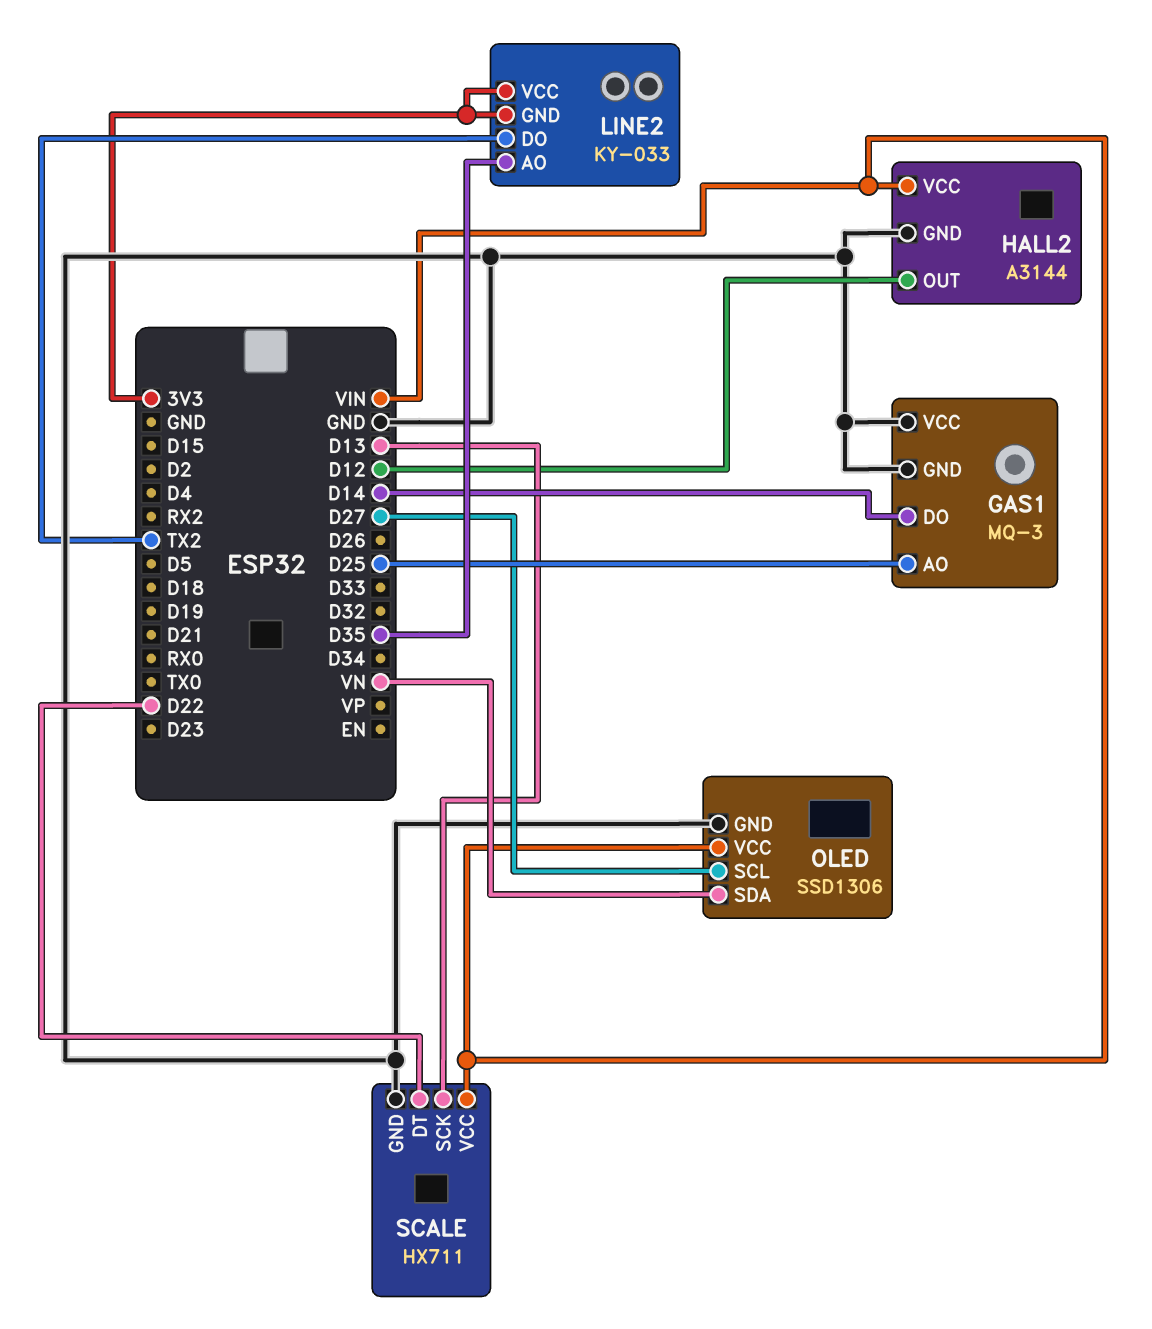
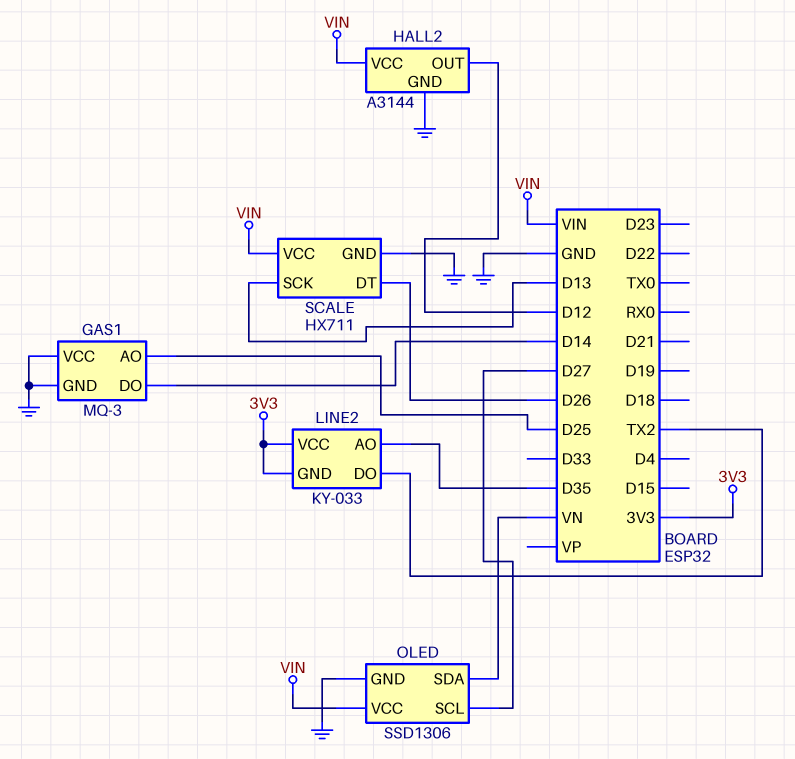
SCALE pin DT: D22 -> D26

